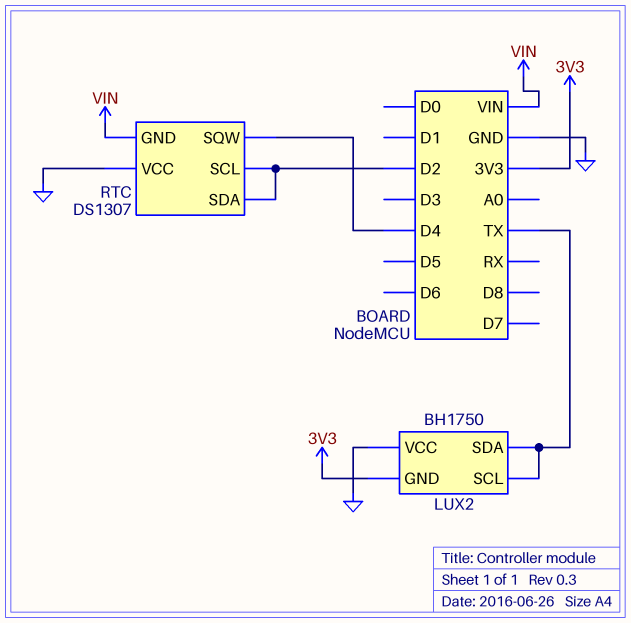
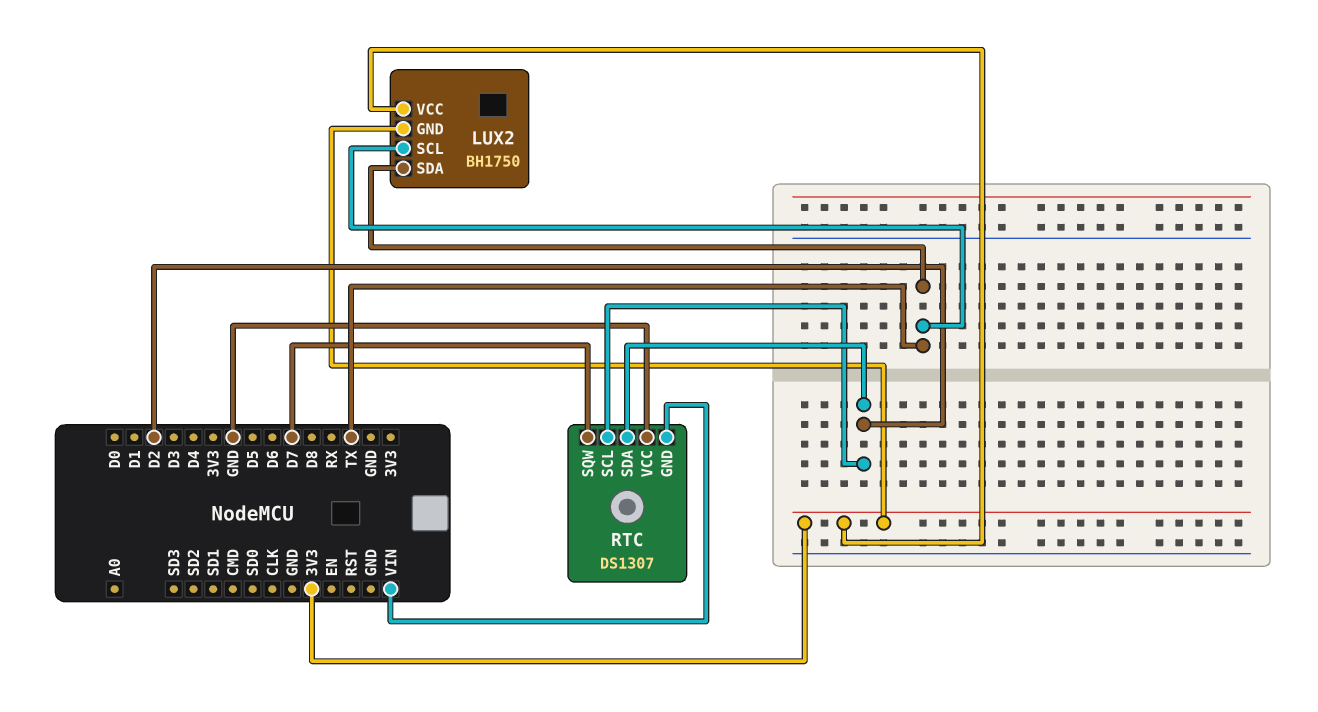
LUX2 pin VCC: GND -> 3V3
RTC pin SQW: D4 -> D7

